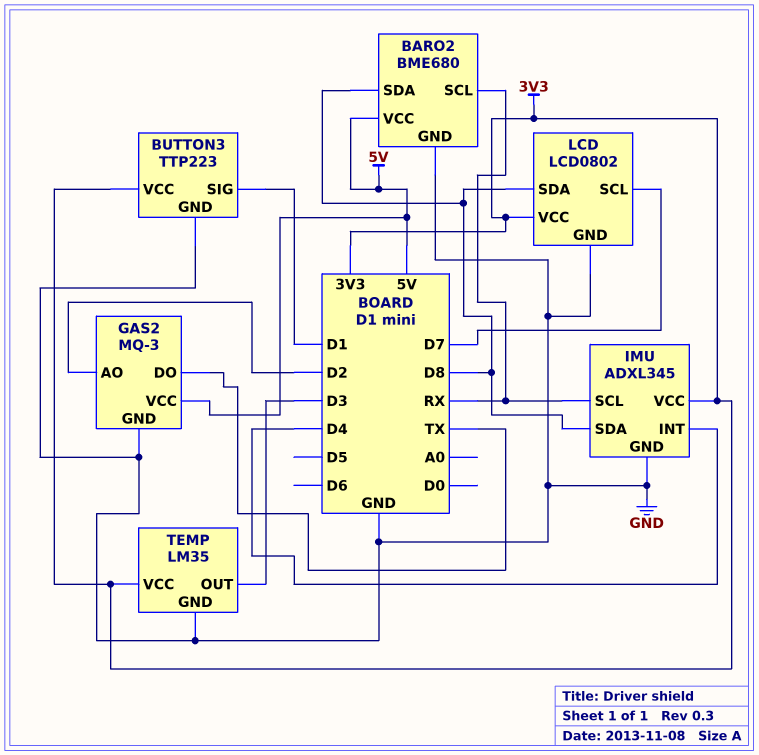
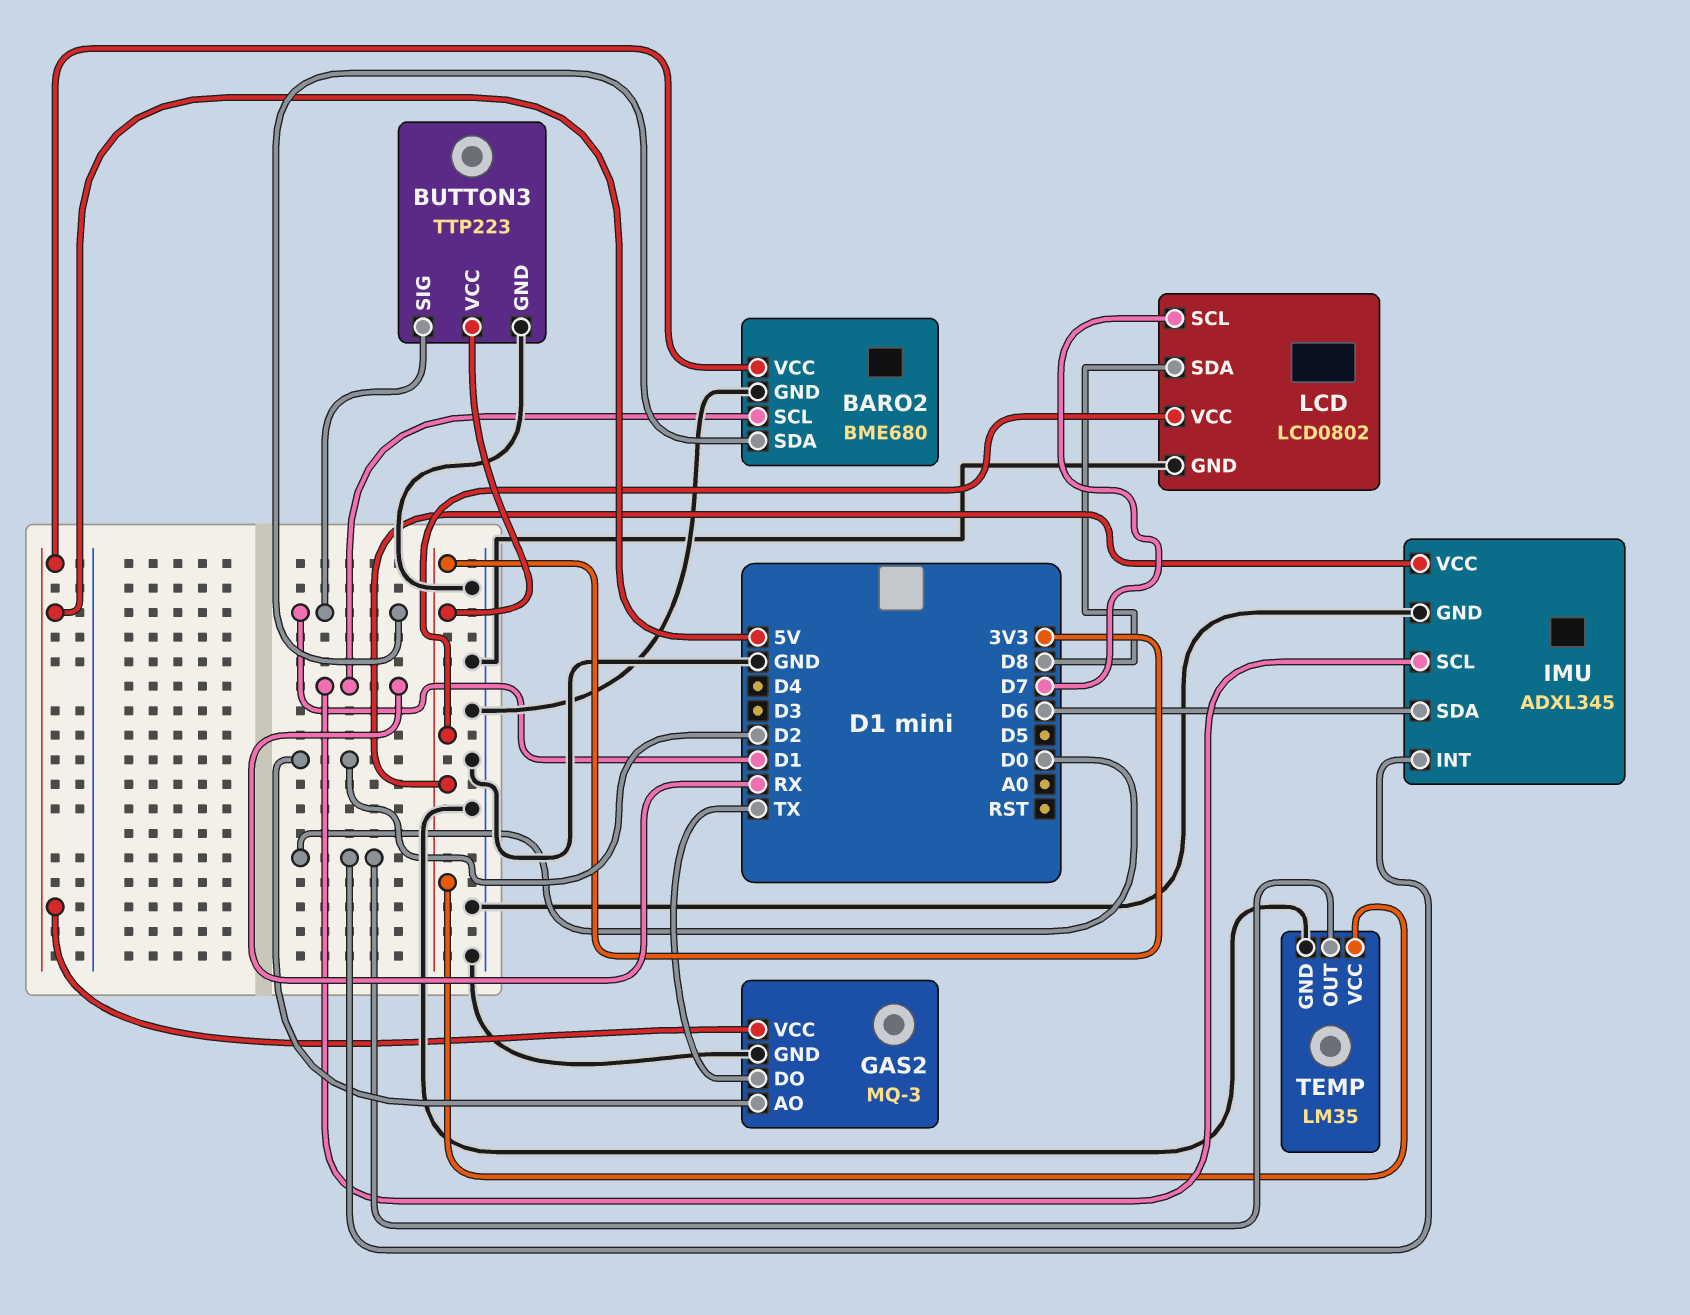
BARO2 pin SDA: D8 -> D1
IMU pin INT: D4 -> D0
IMU pin SDA: D8 -> D6
TEMP pin OUT: D3 -> D0

